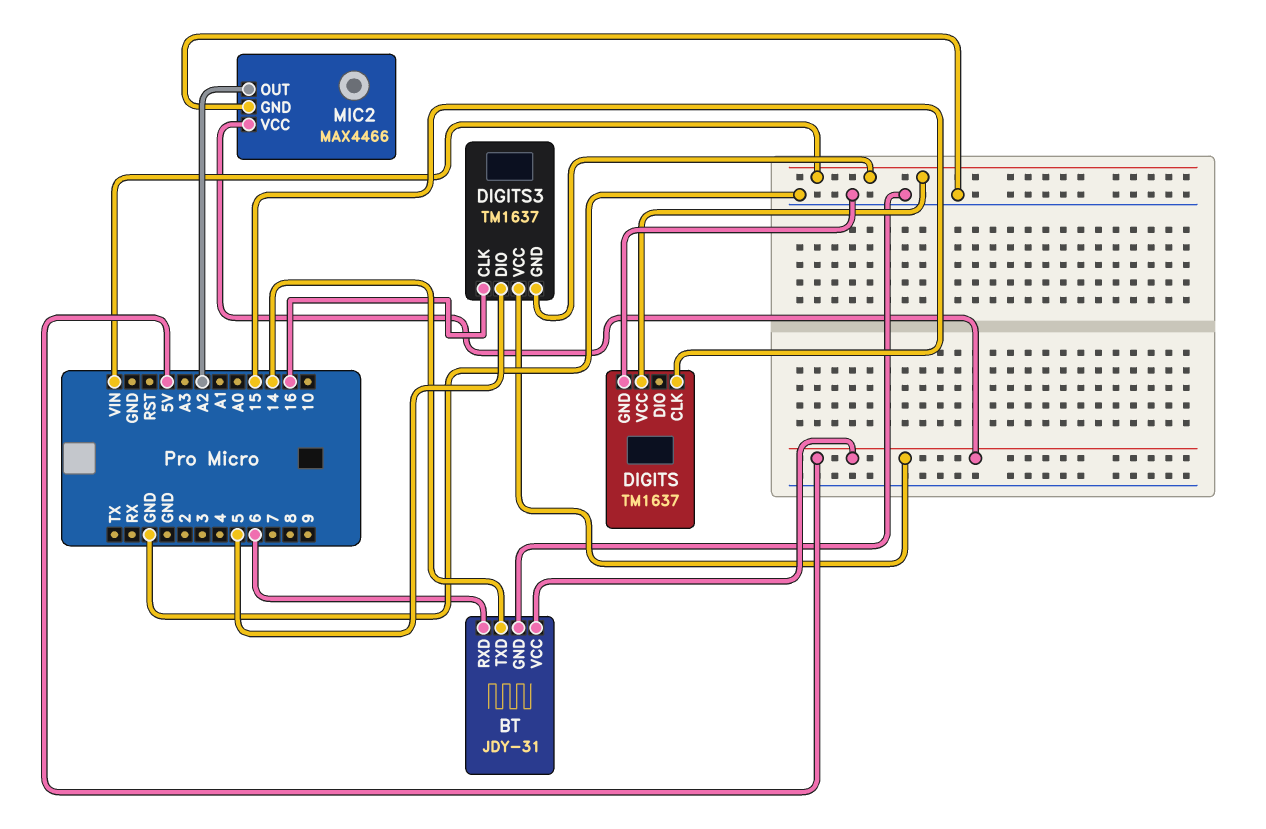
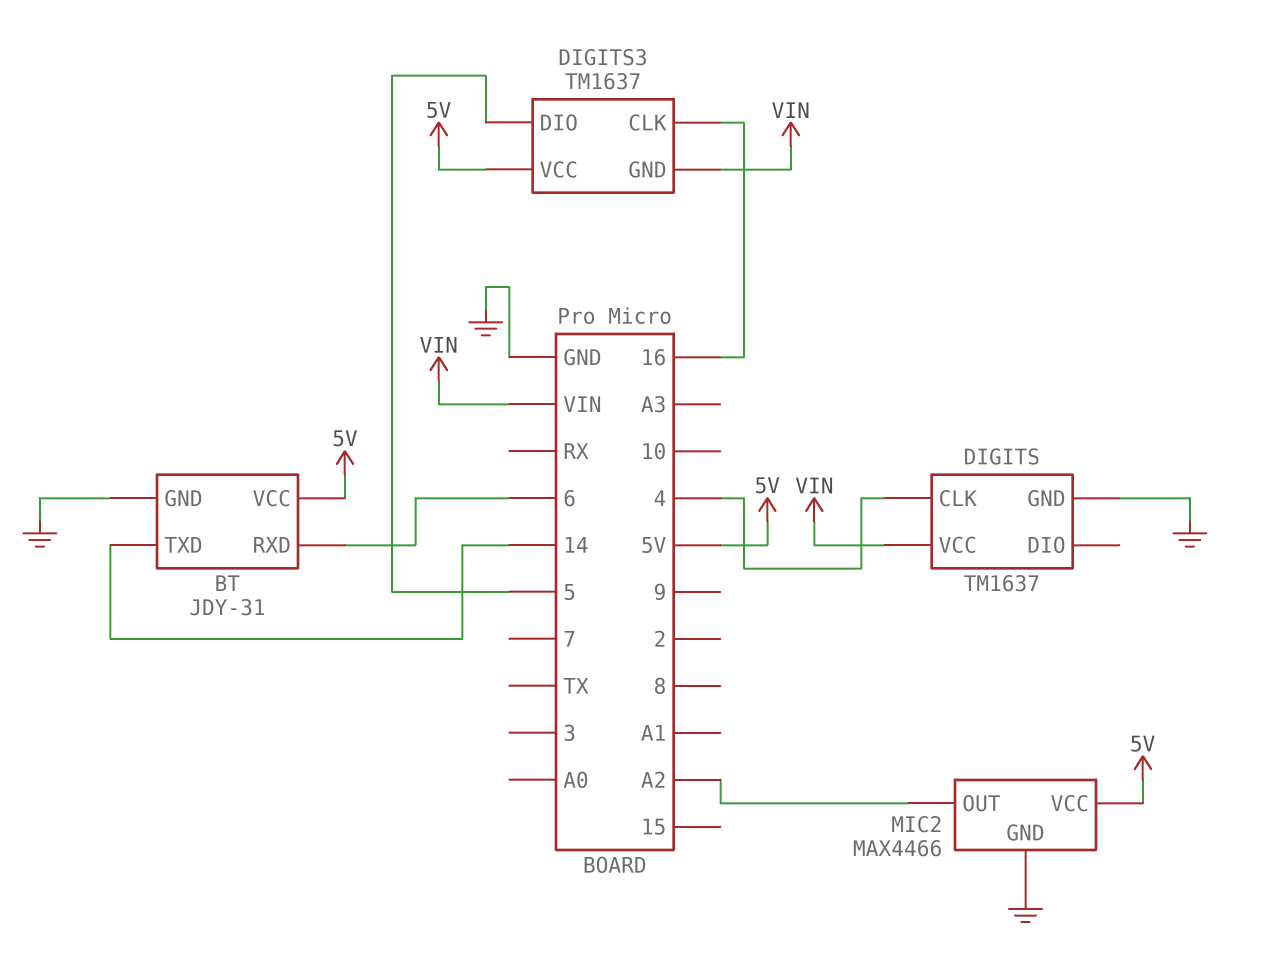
DIGITS pin CLK: 15 -> 4

